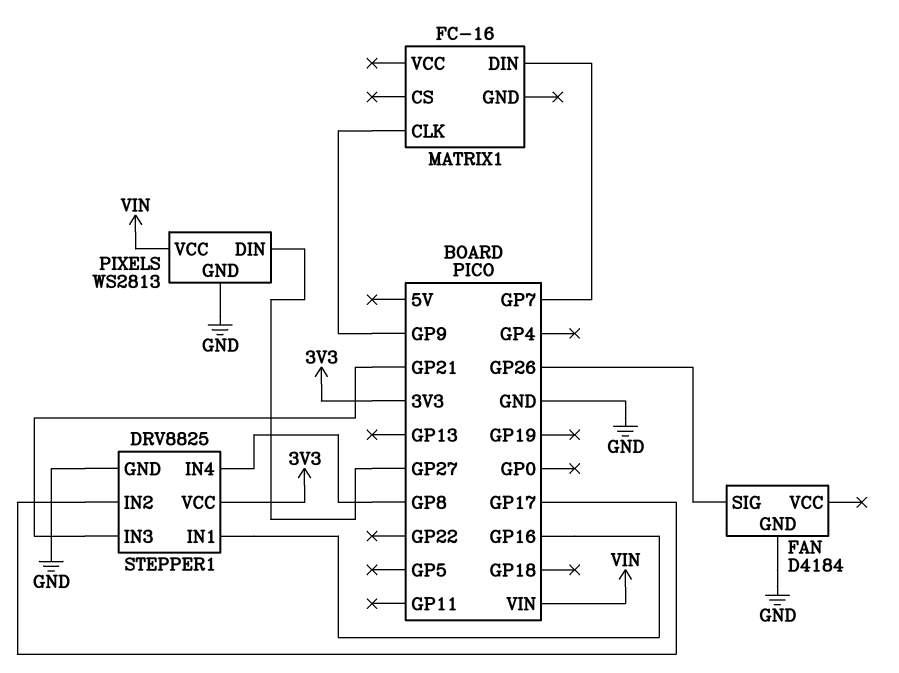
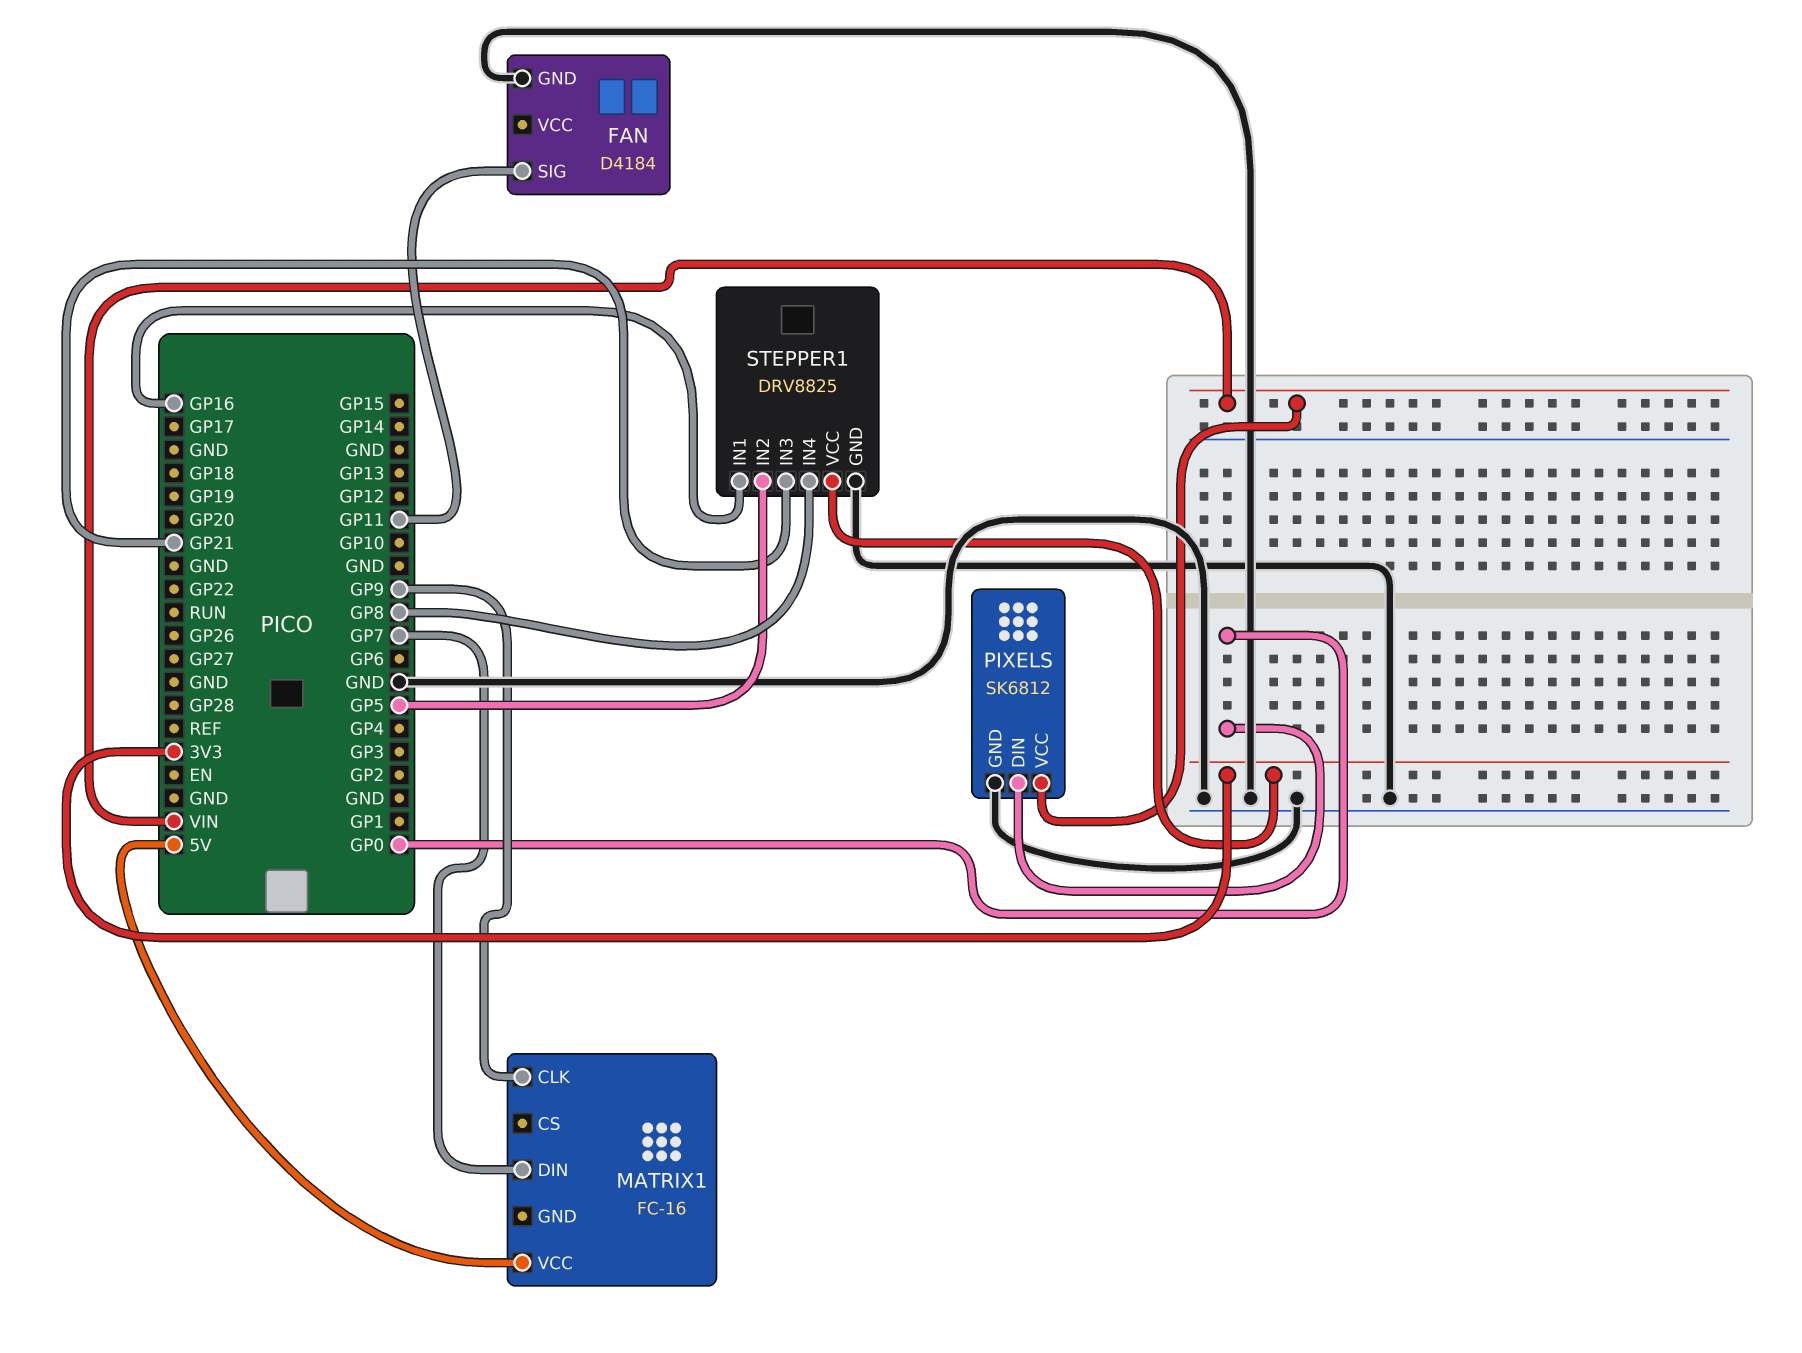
FAN pin SIG: GP26 -> GP11
MATRIX1 pin VCC: none -> 5V
PIXELS: WS2813 -> SK6812
PIXELS pin DIN: GP27 -> GP0
STEPPER1 pin IN2: GP17 -> GP5

